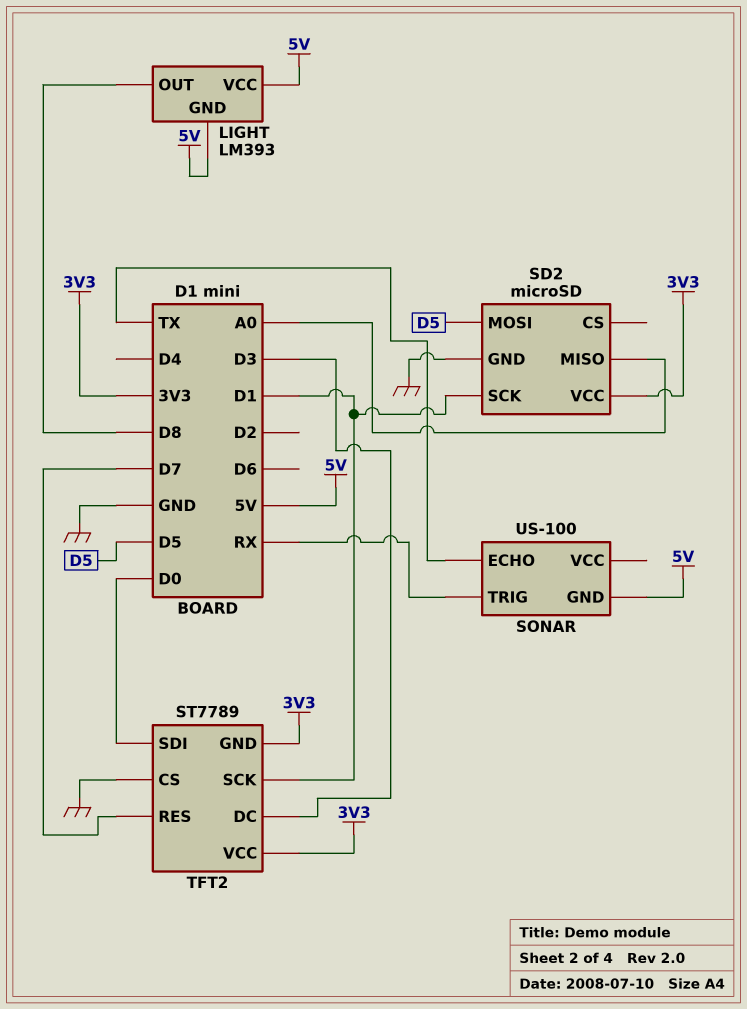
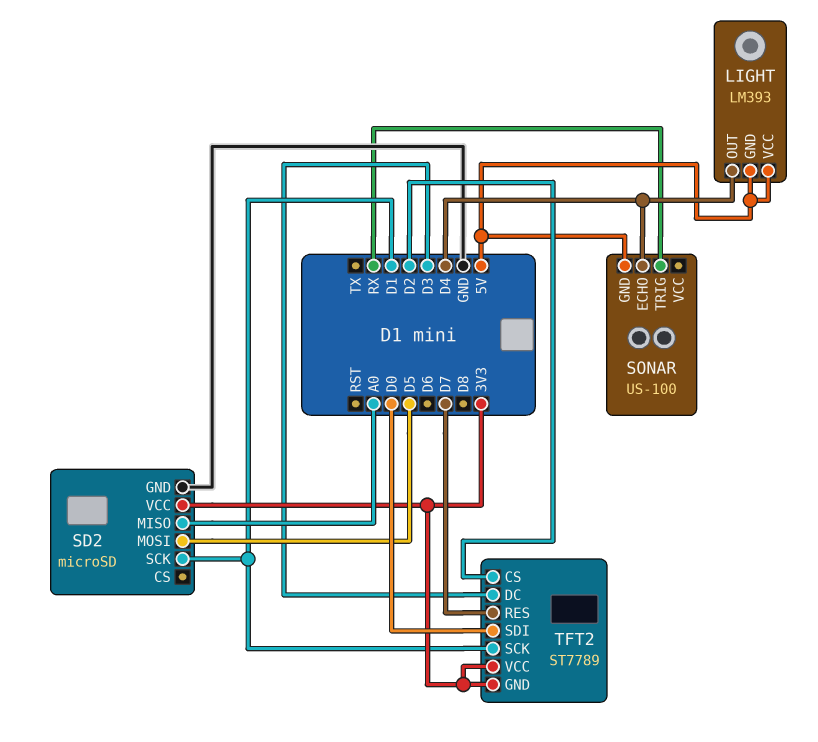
LIGHT pin OUT: D8 -> D4
SONAR pin ECHO: TX -> D4
TFT2 pin CS: GND -> D2

